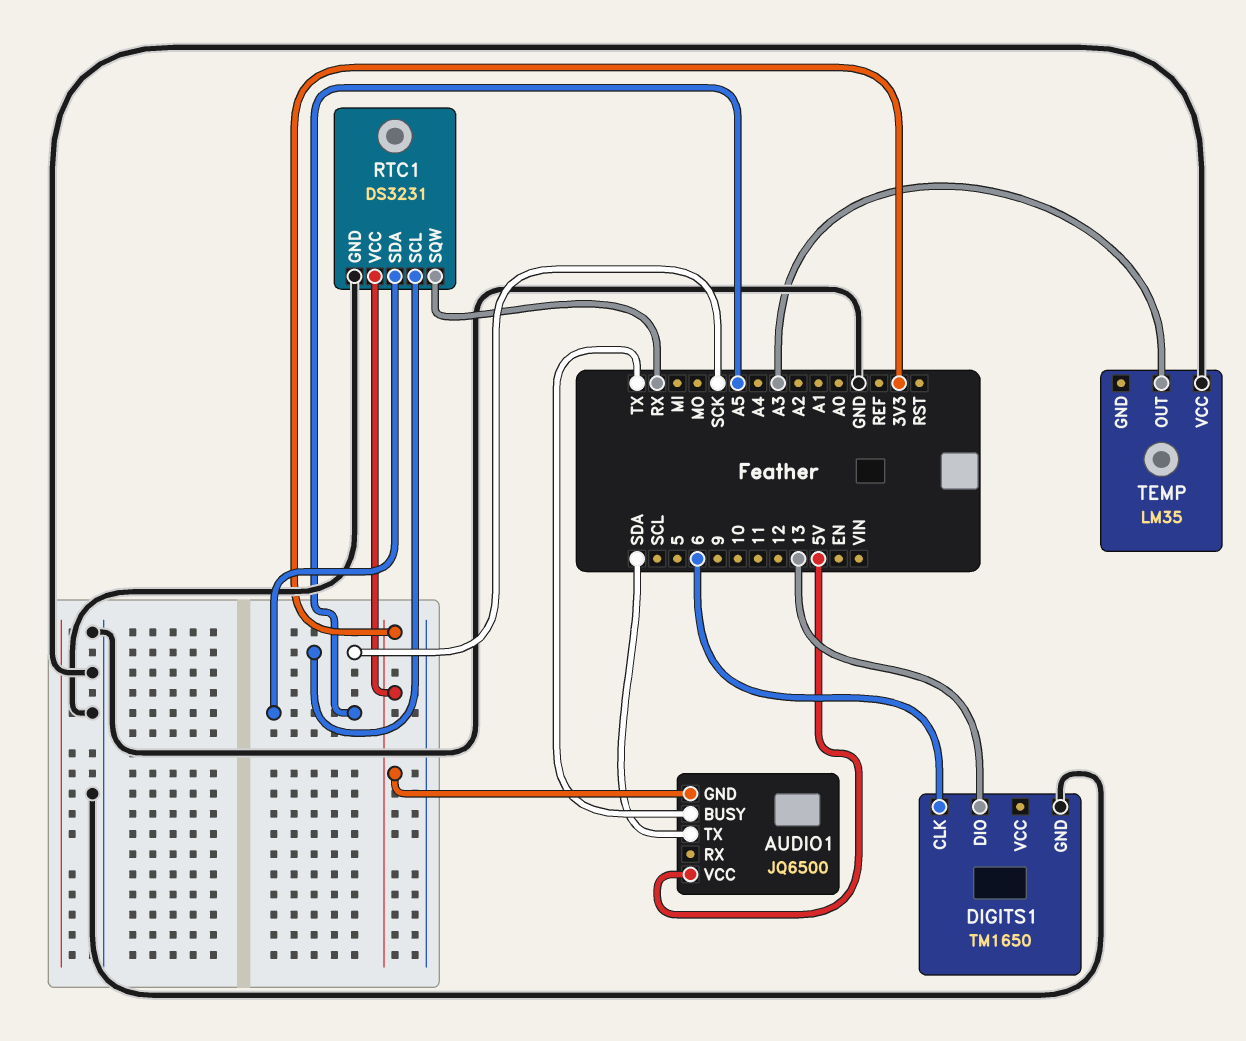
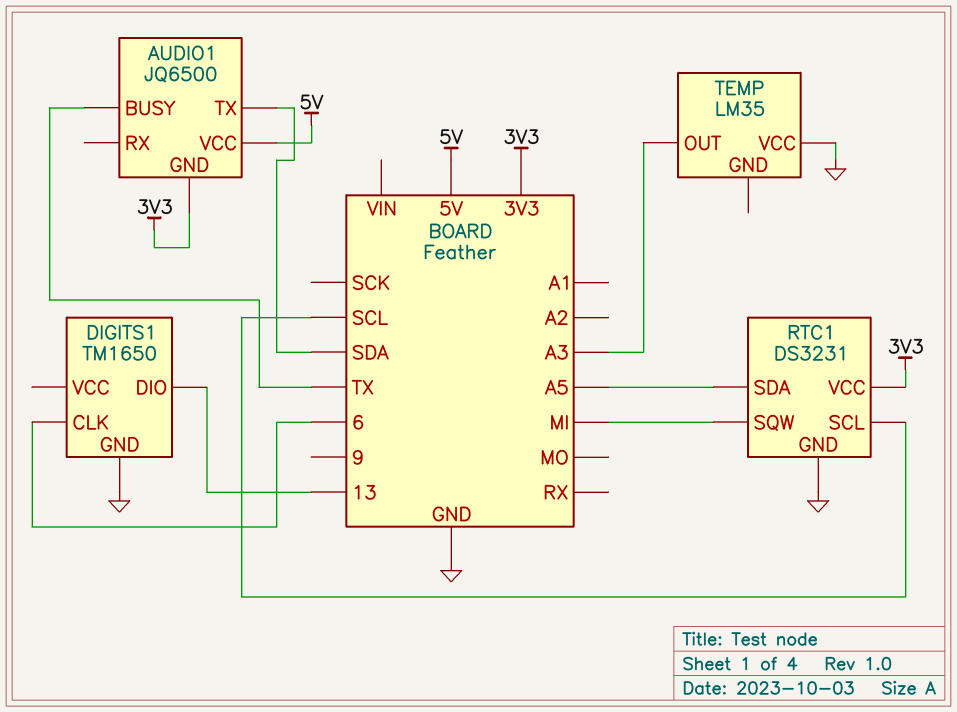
RTC1 pin SCL: SCK -> SCL
RTC1 pin SQW: RX -> MI

